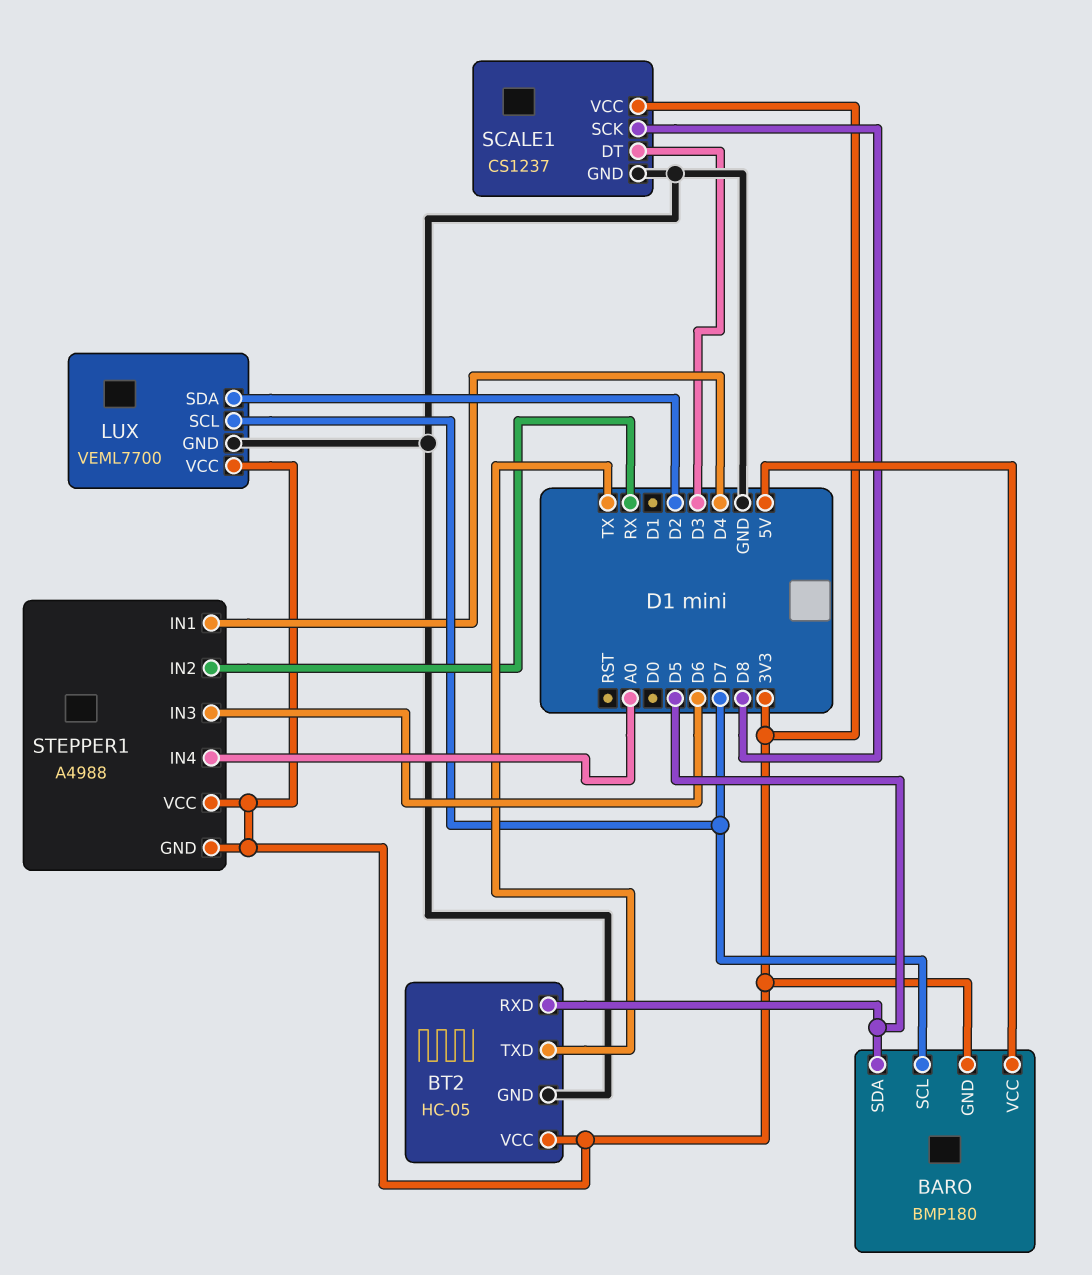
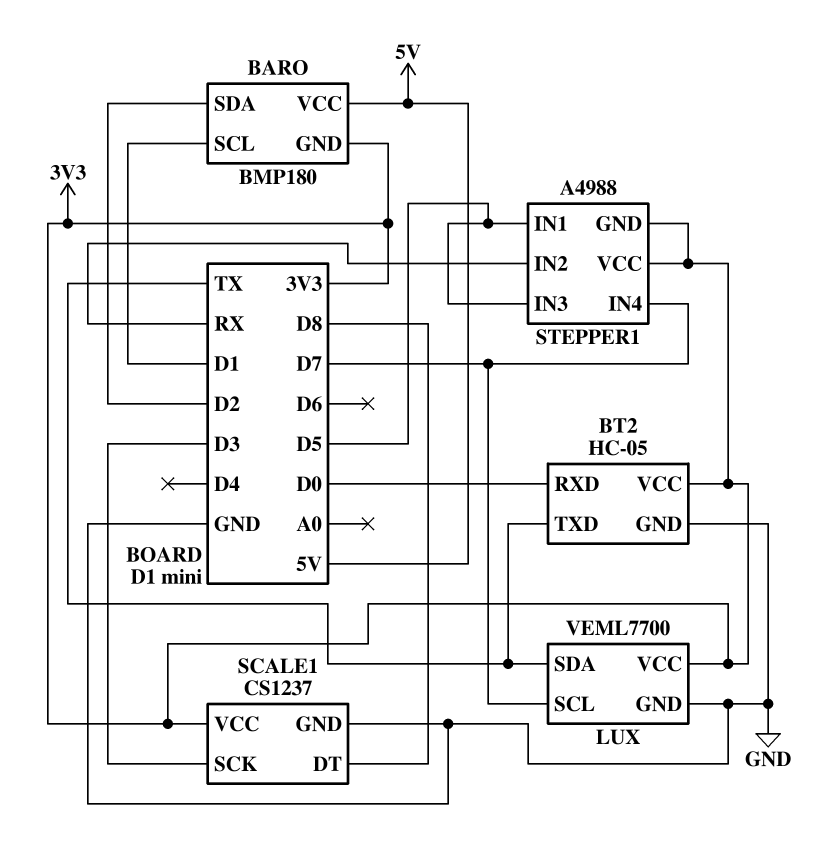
BARO pin SCL: D7 -> D1
BARO pin SDA: D5 -> D2
BT2 pin RXD: D5 -> D0
LUX pin SDA: D2 -> TX
SCALE1 pin DT: D3 -> D8
SCALE1 pin SCK: D8 -> D3
STEPPER1 pin IN1: D4 -> D5
STEPPER1 pin IN3: D6 -> D5
STEPPER1 pin IN4: A0 -> D7

